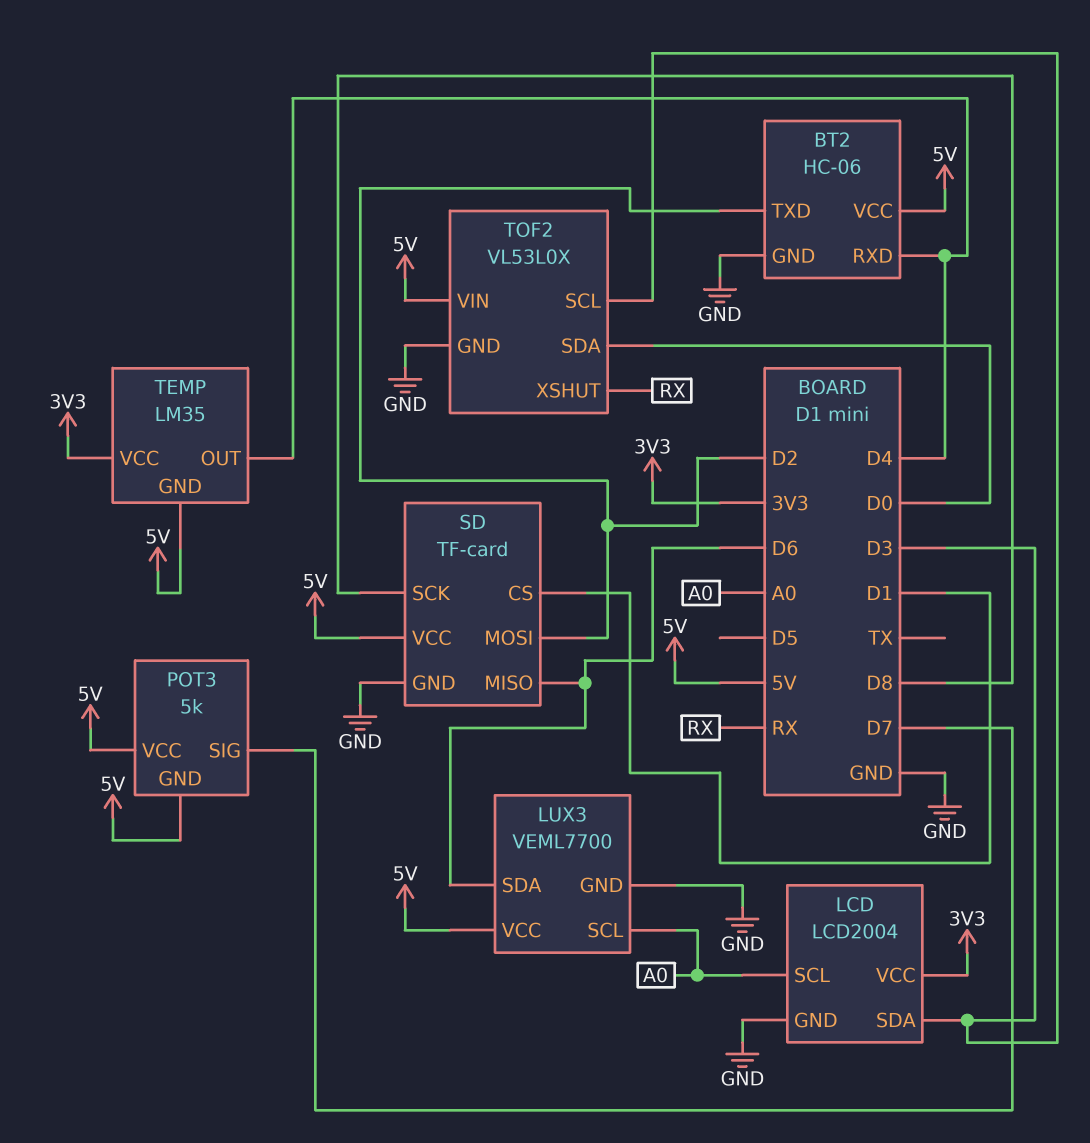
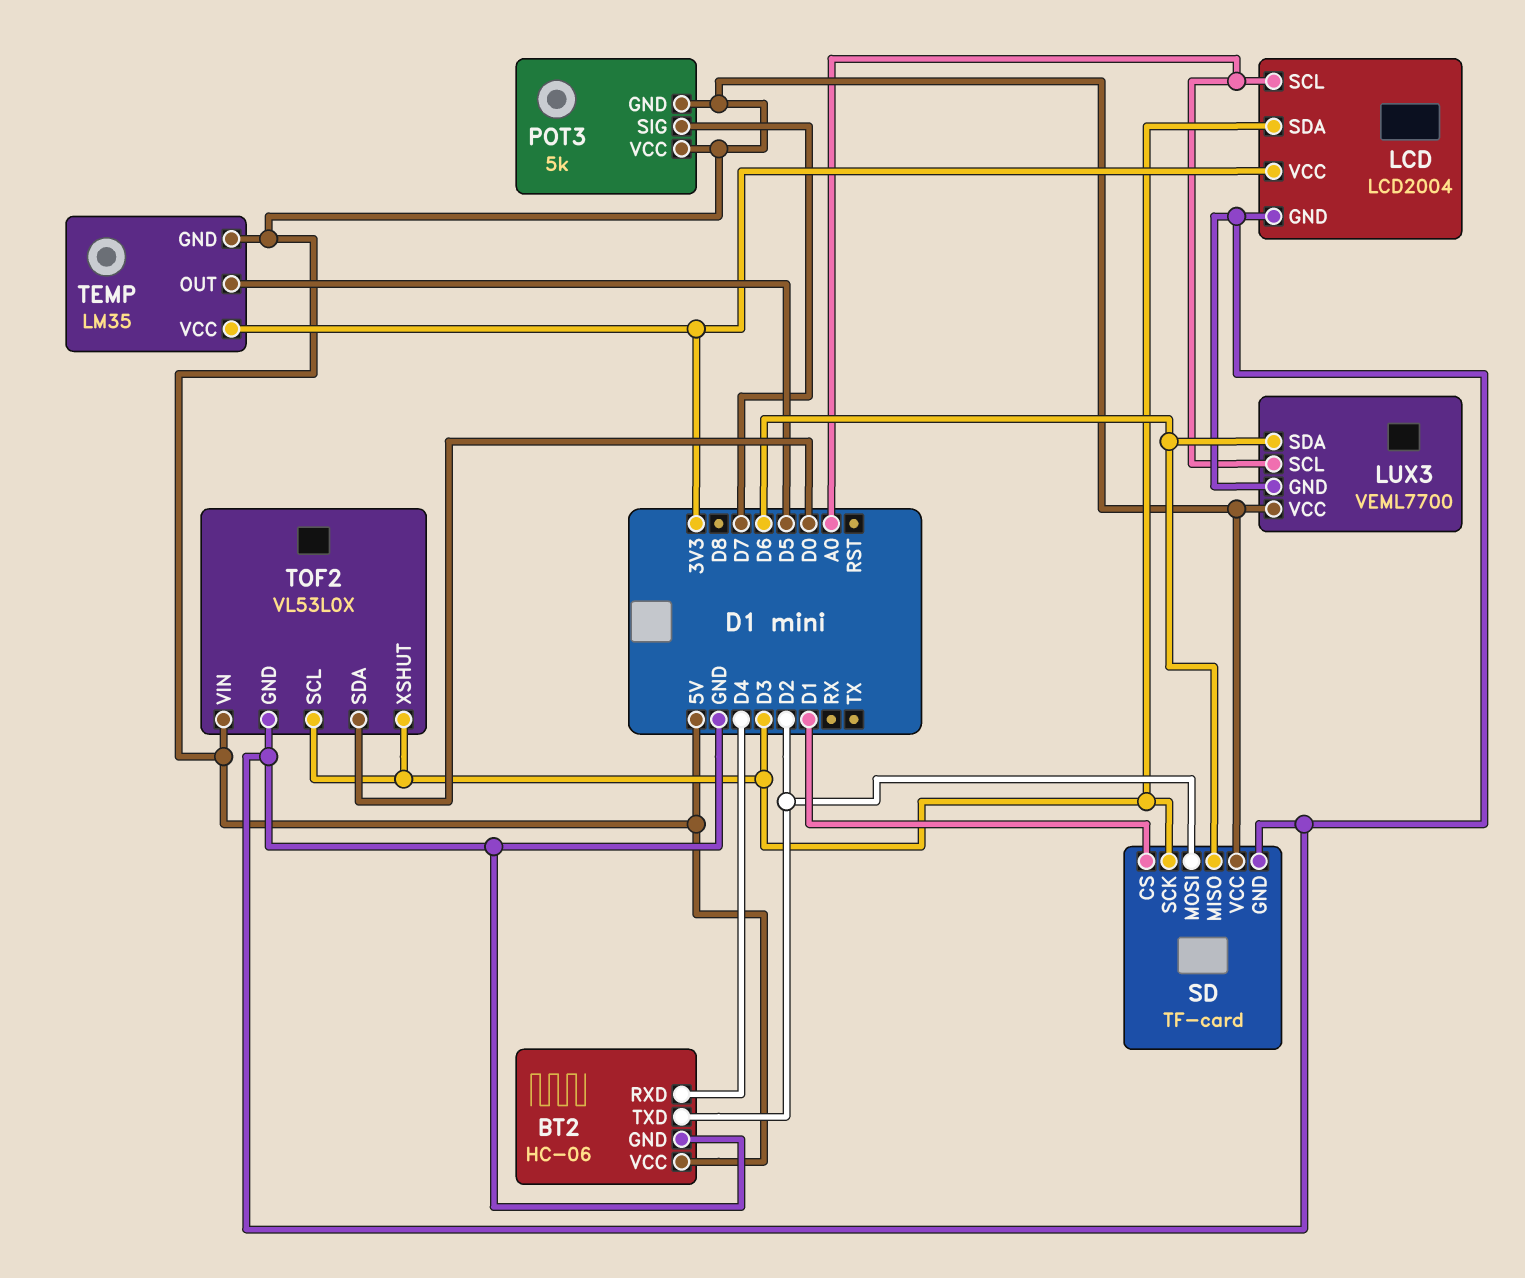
SD pin SCK: D8 -> D3
TEMP pin OUT: D4 -> D5
TOF2 pin XSHUT: RX -> D3

